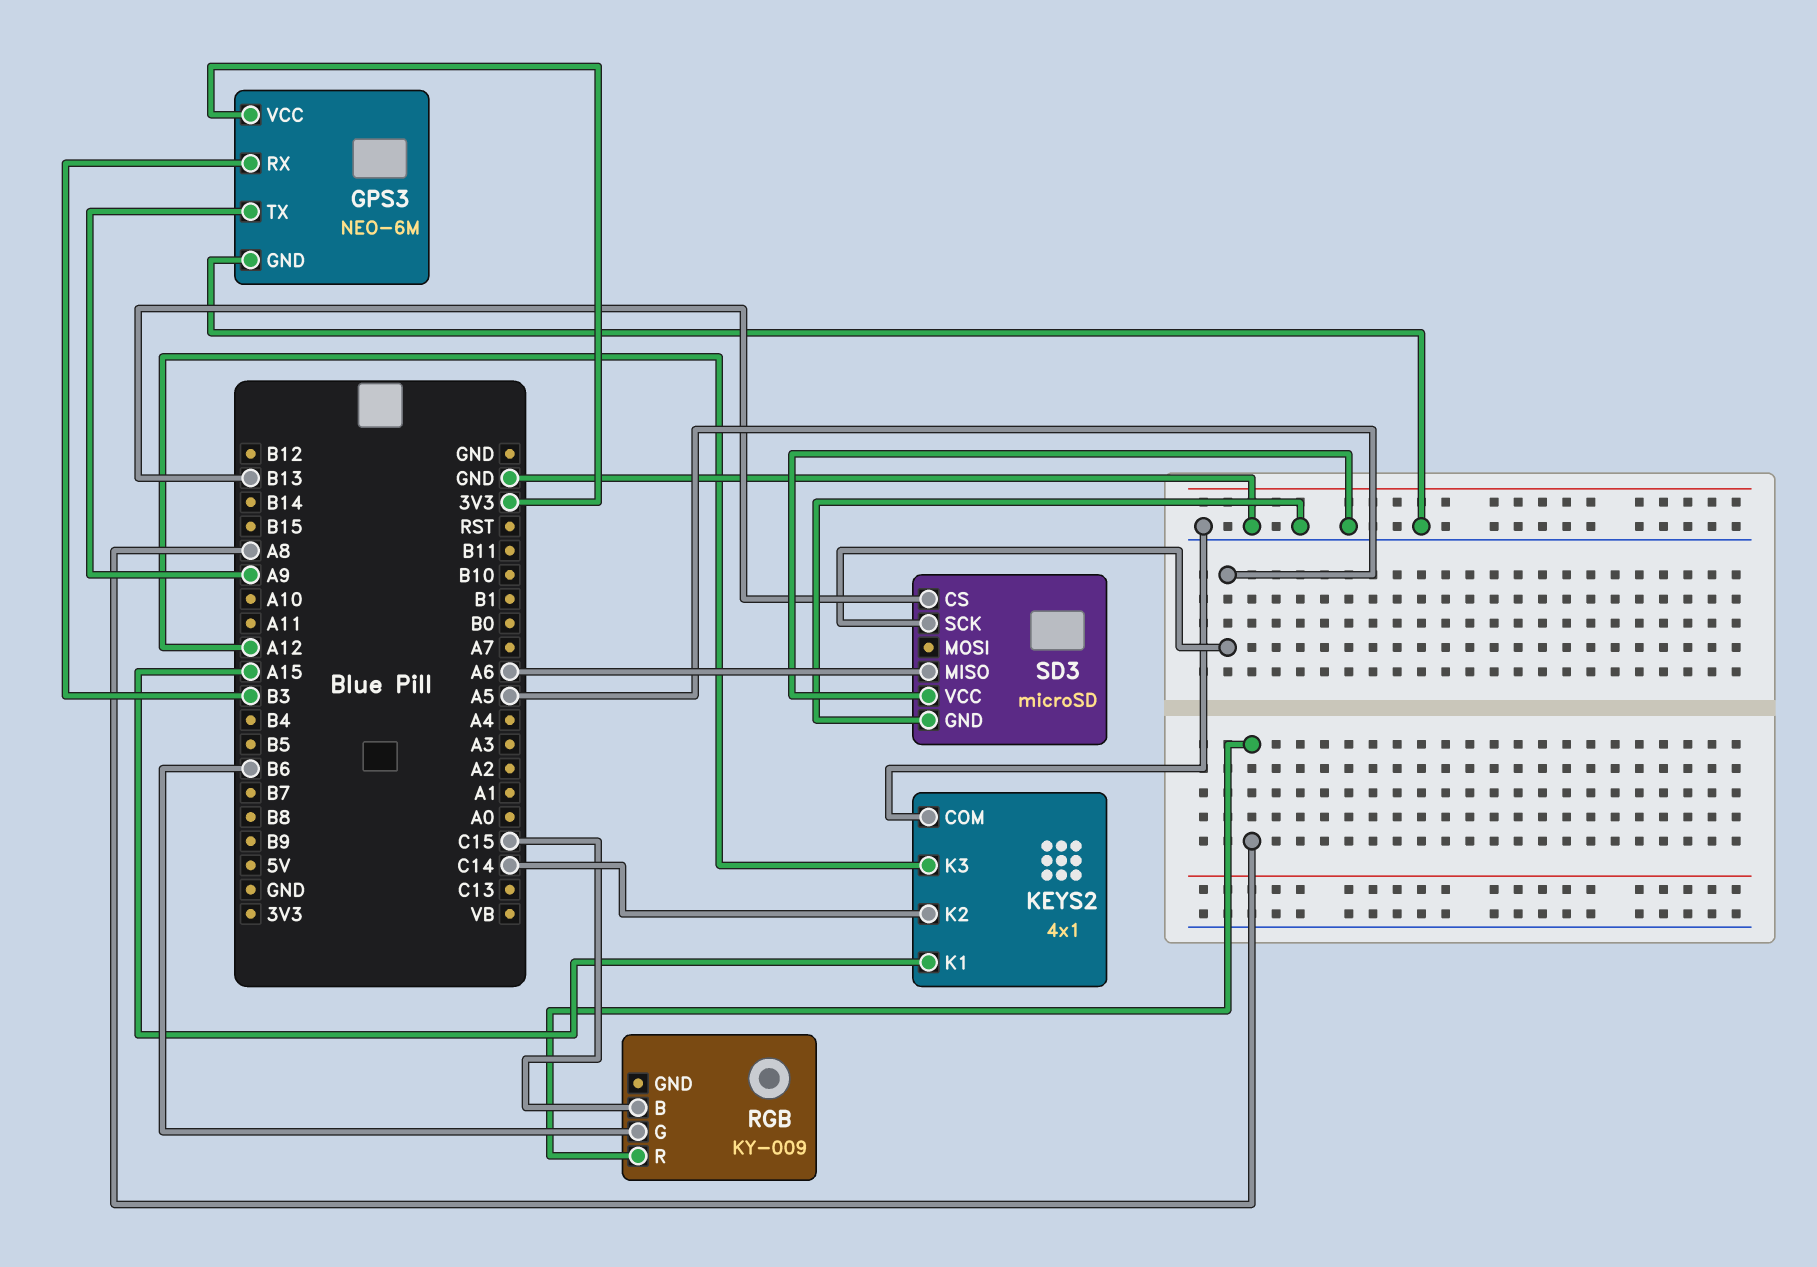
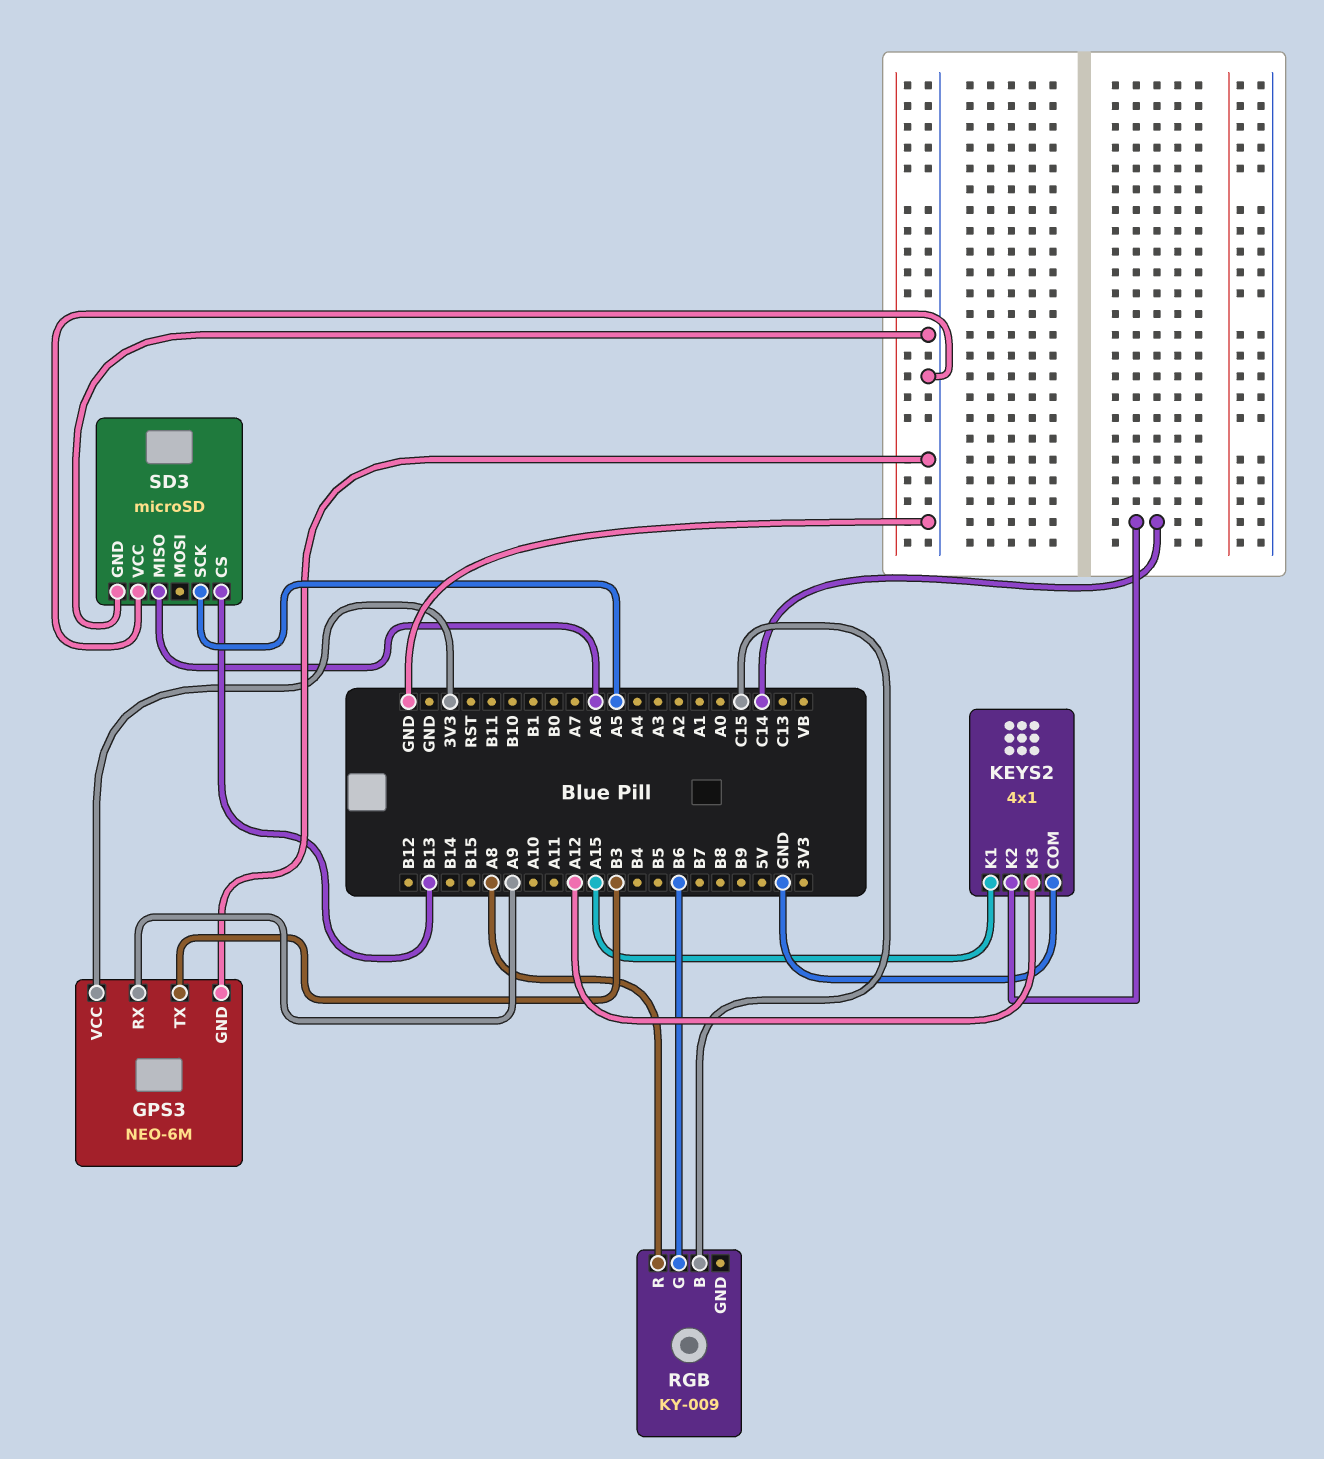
GPS3 pin RX: B3 -> A9
GPS3 pin TX: A9 -> B3

